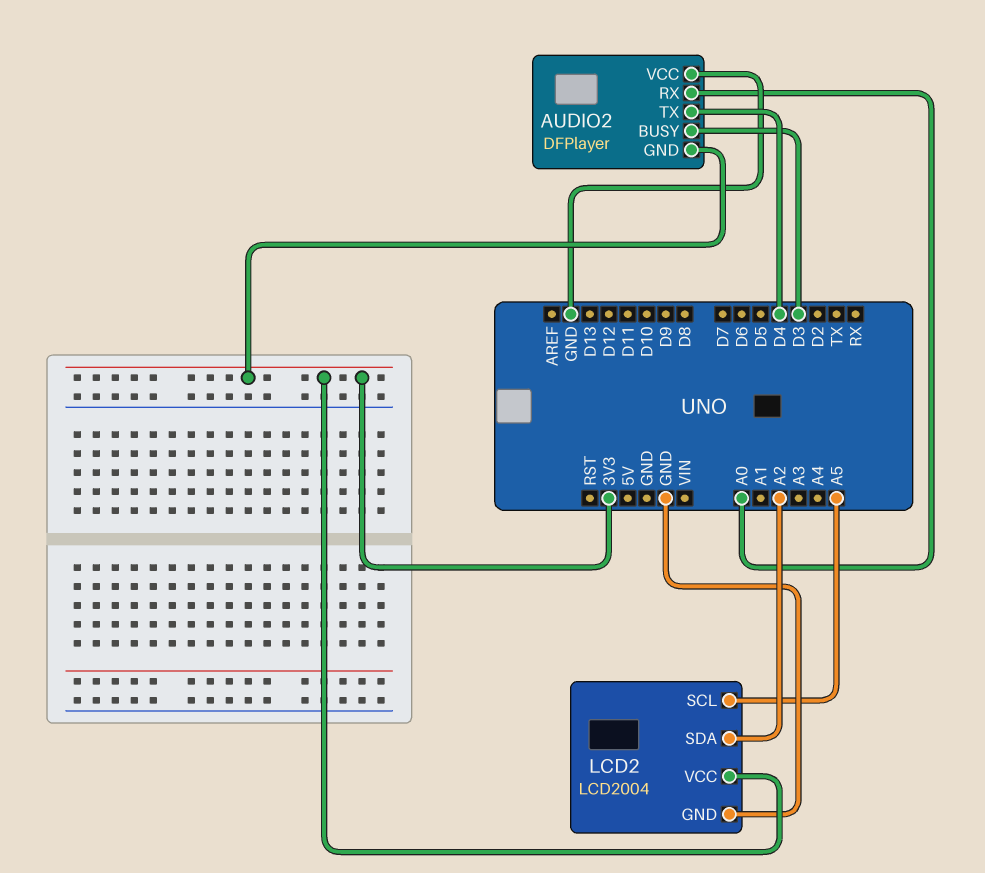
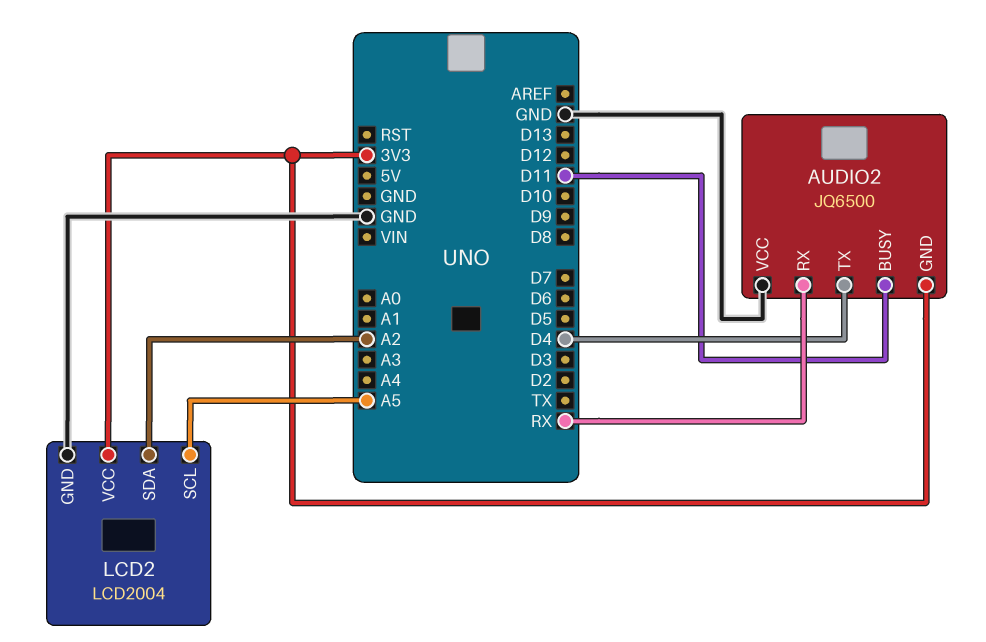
AUDIO2: DFPlayer -> JQ6500
AUDIO2 pin BUSY: D3 -> D11
AUDIO2 pin RX: A0 -> RX

